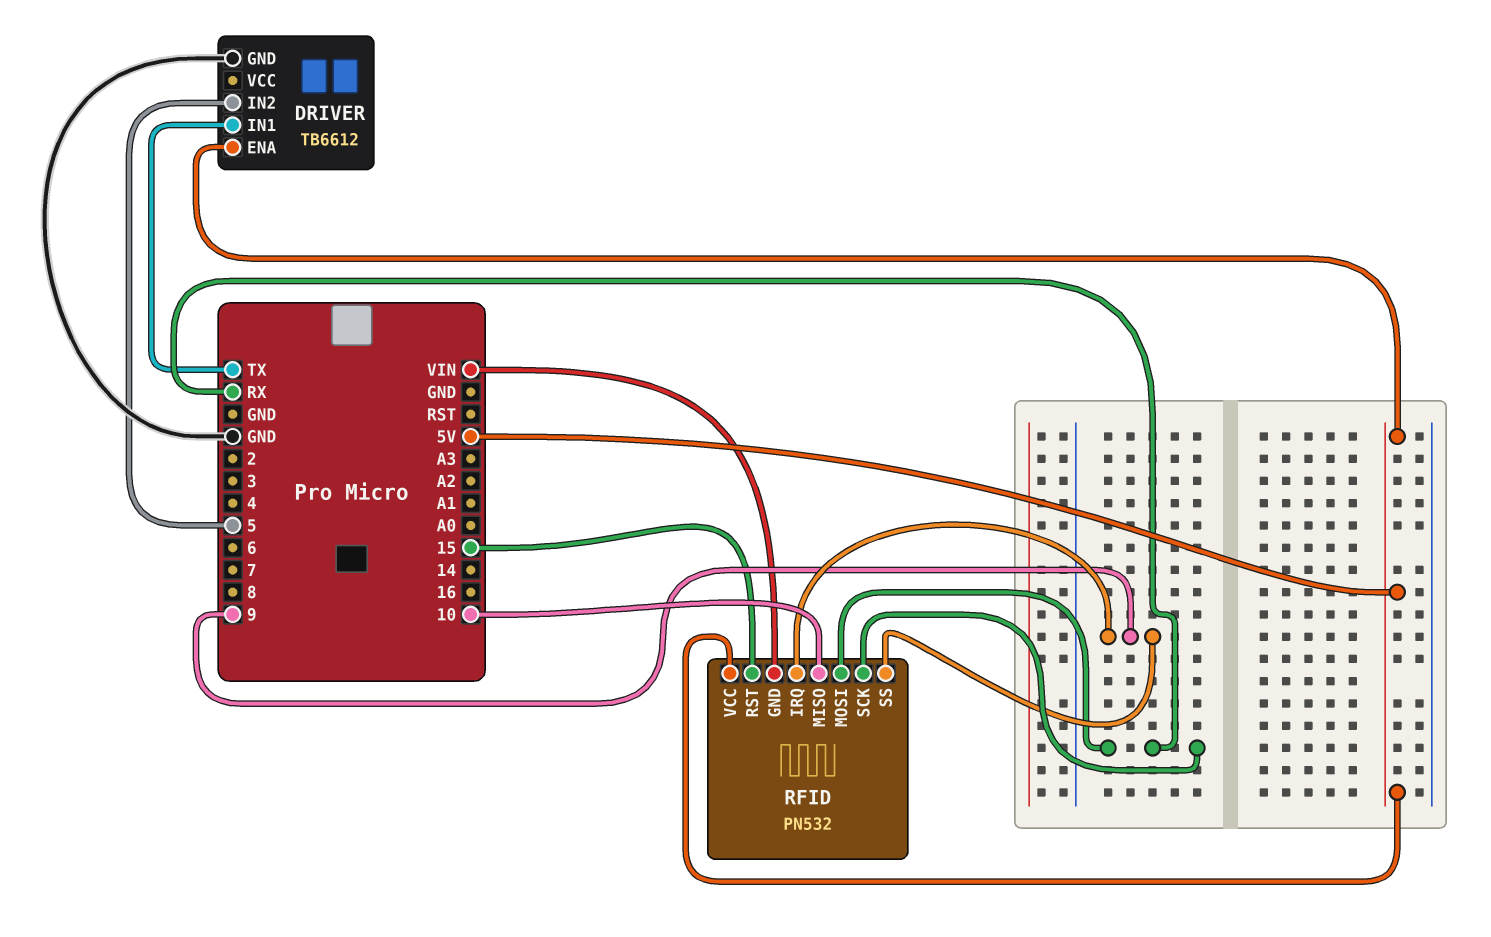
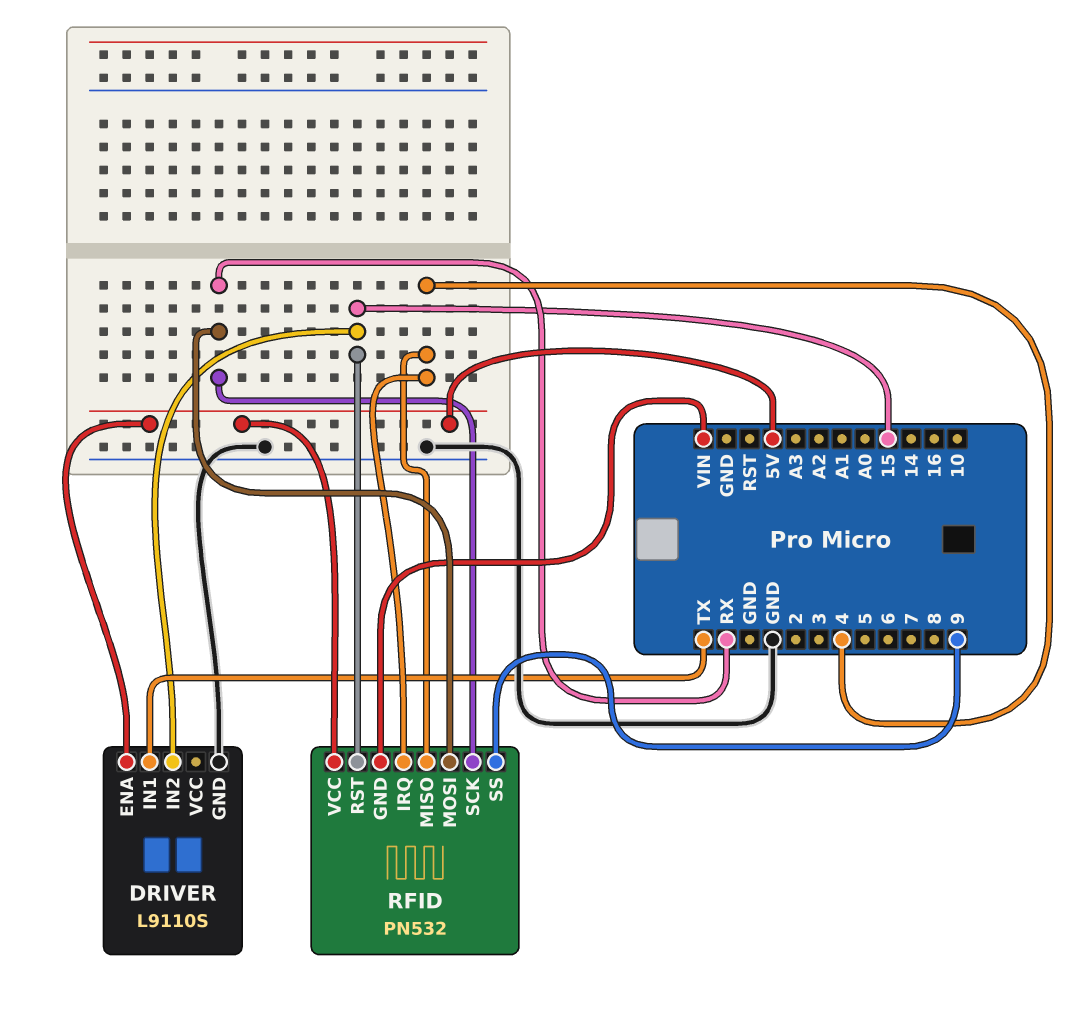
DRIVER: TB6612 -> L9110S
DRIVER pin IN2: 5 -> 15
RFID pin IRQ: 9 -> 4
RFID pin MISO: 10 -> 4

